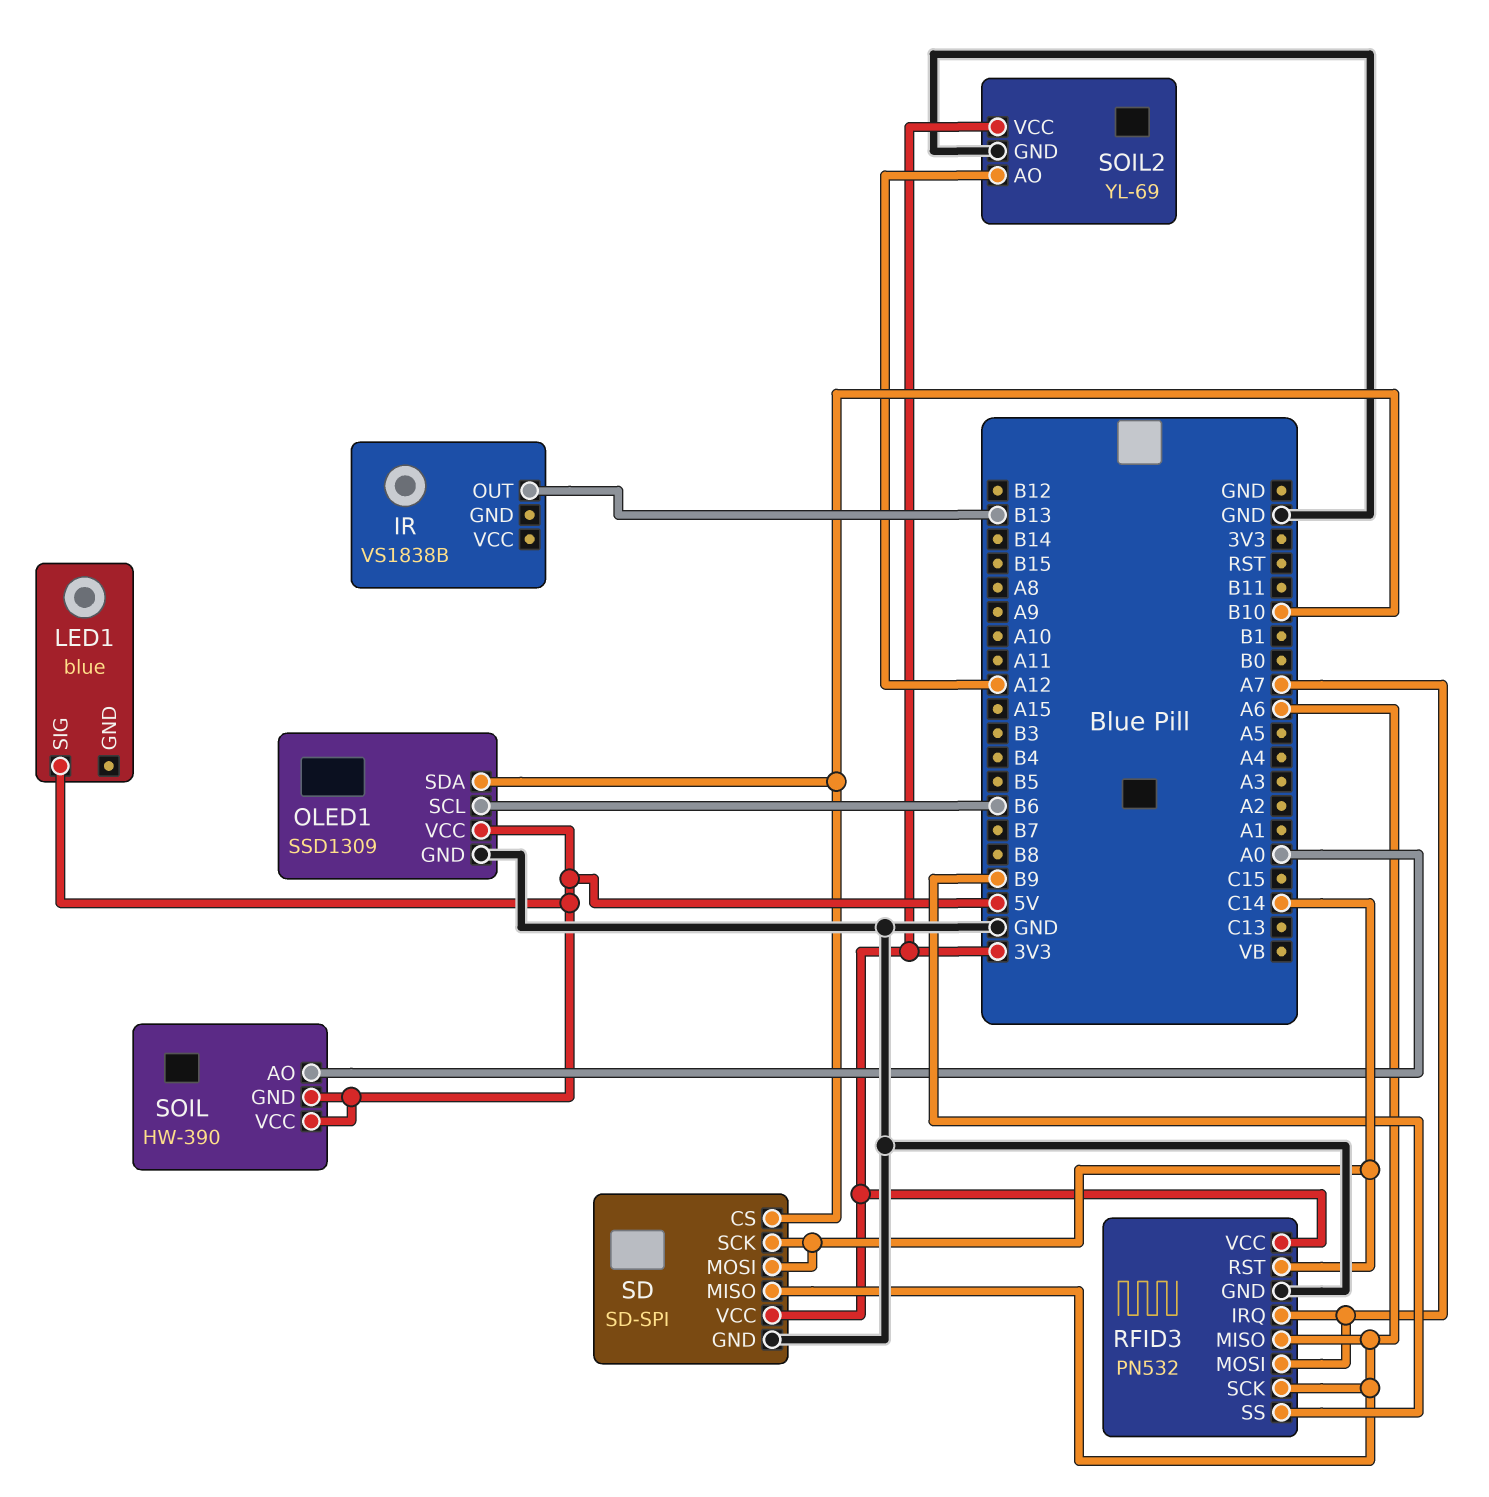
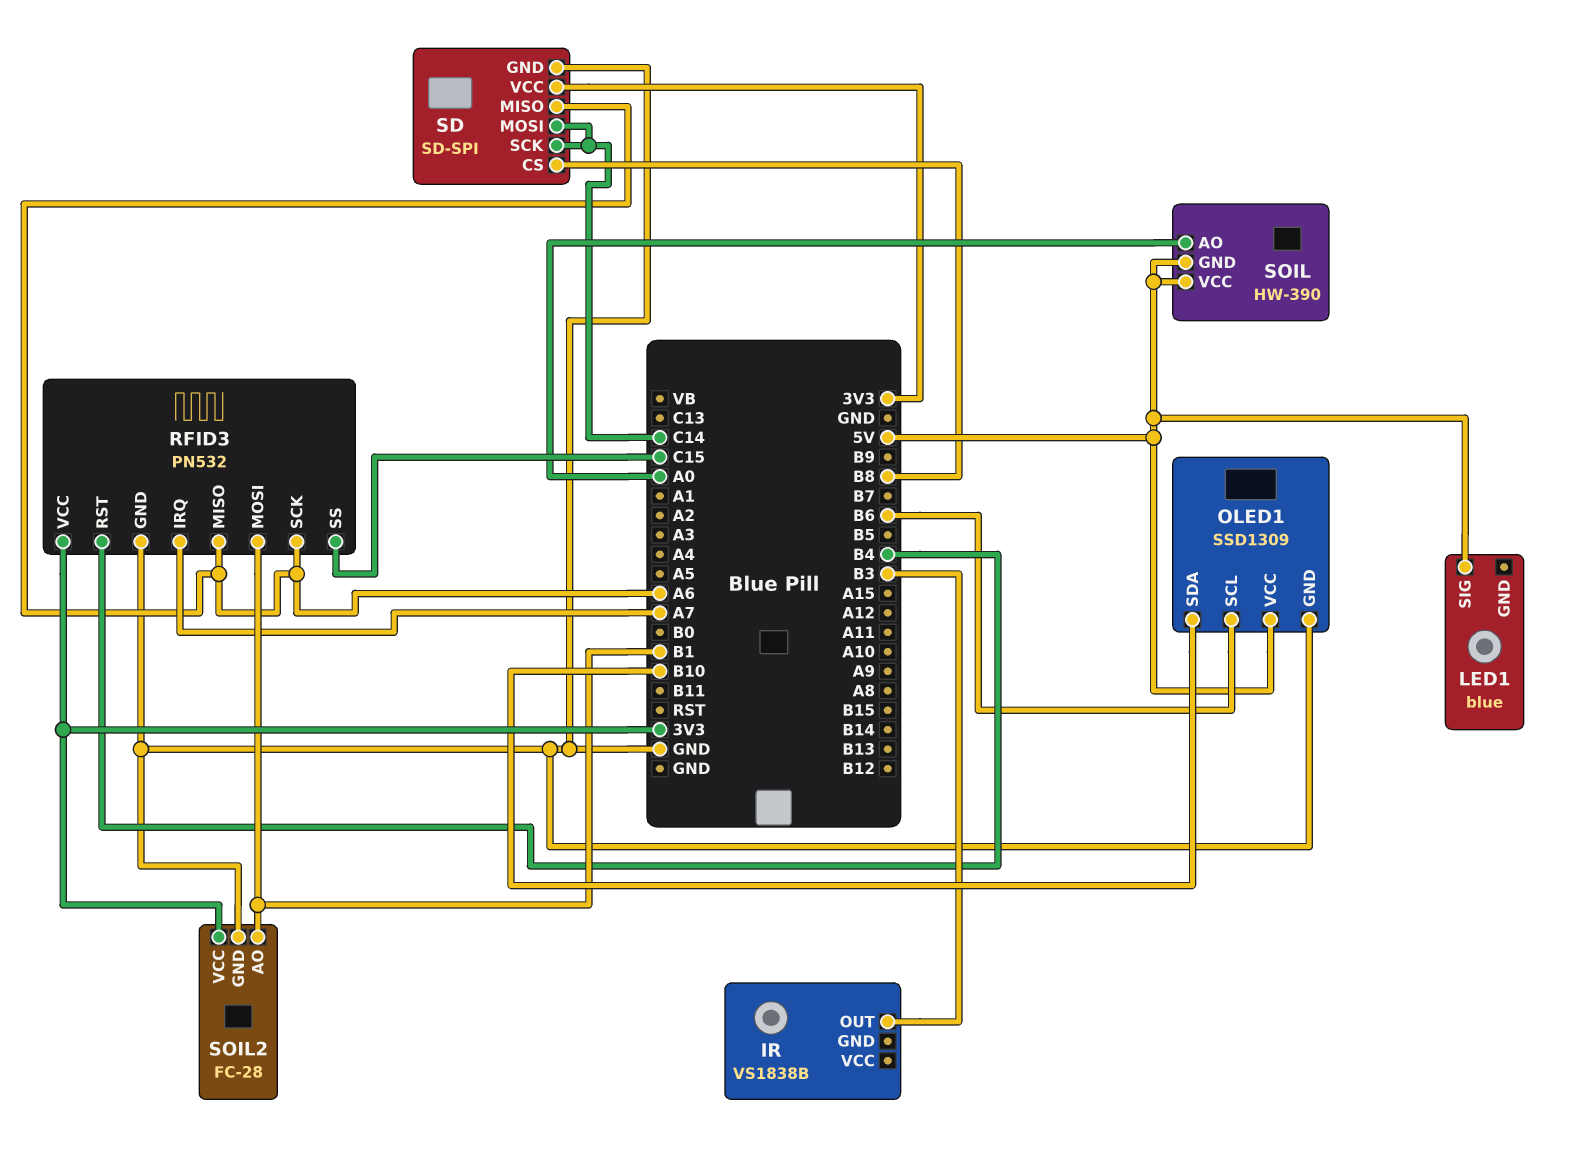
IR pin OUT: B13 -> B3
RFID3 pin MOSI: A7 -> B1
RFID3 pin RST: C14 -> B4
RFID3 pin SS: B9 -> C15
SD pin CS: B10 -> B8
SOIL2: YL-69 -> FC-28
SOIL2 pin AO: A12 -> B1

